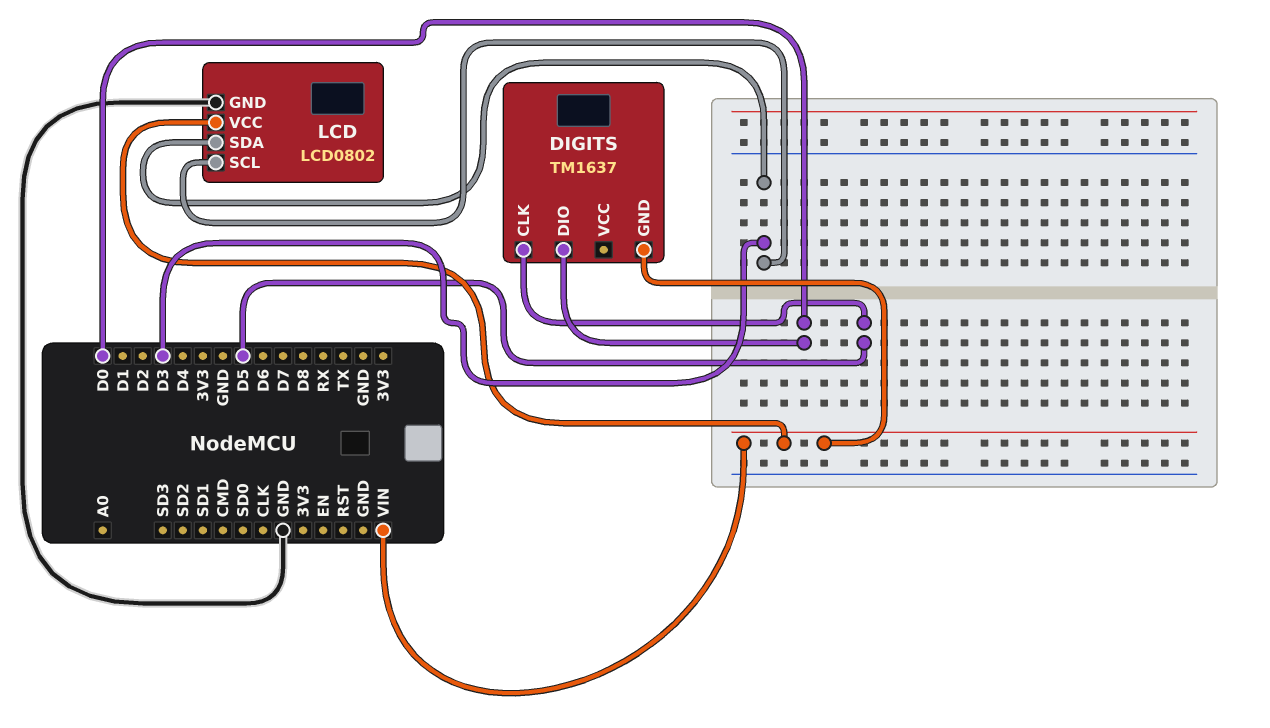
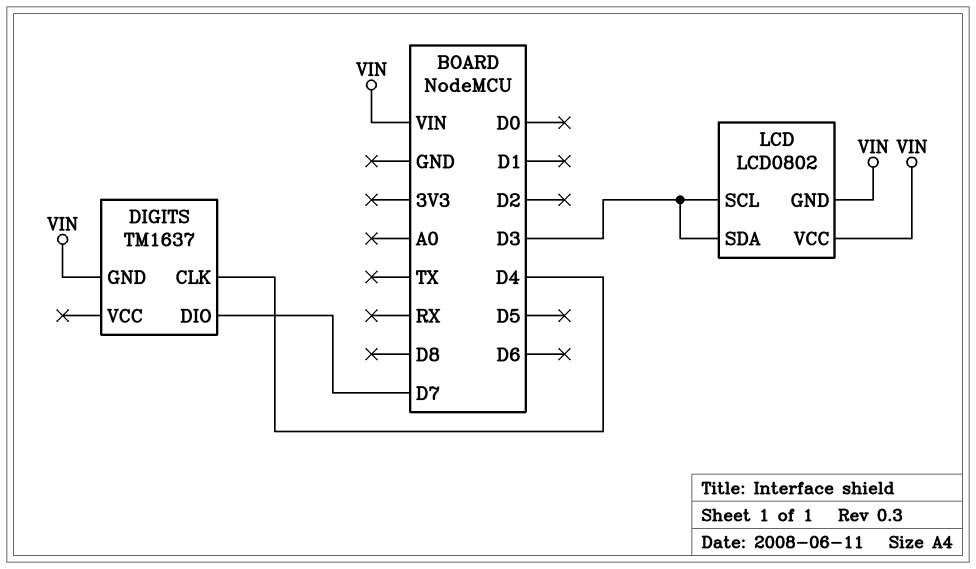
DIGITS pin CLK: D5 -> D4
DIGITS pin DIO: D0 -> D7
LCD pin GND: GND -> VIN

